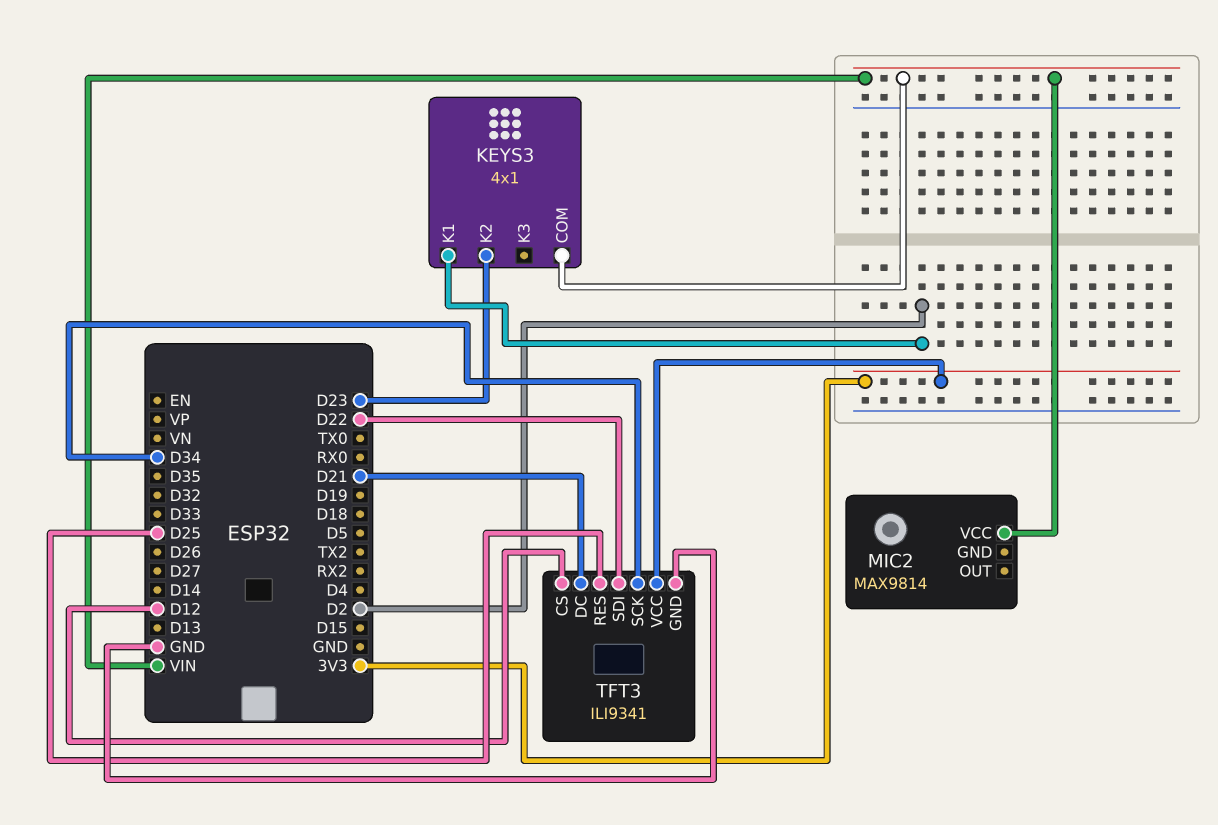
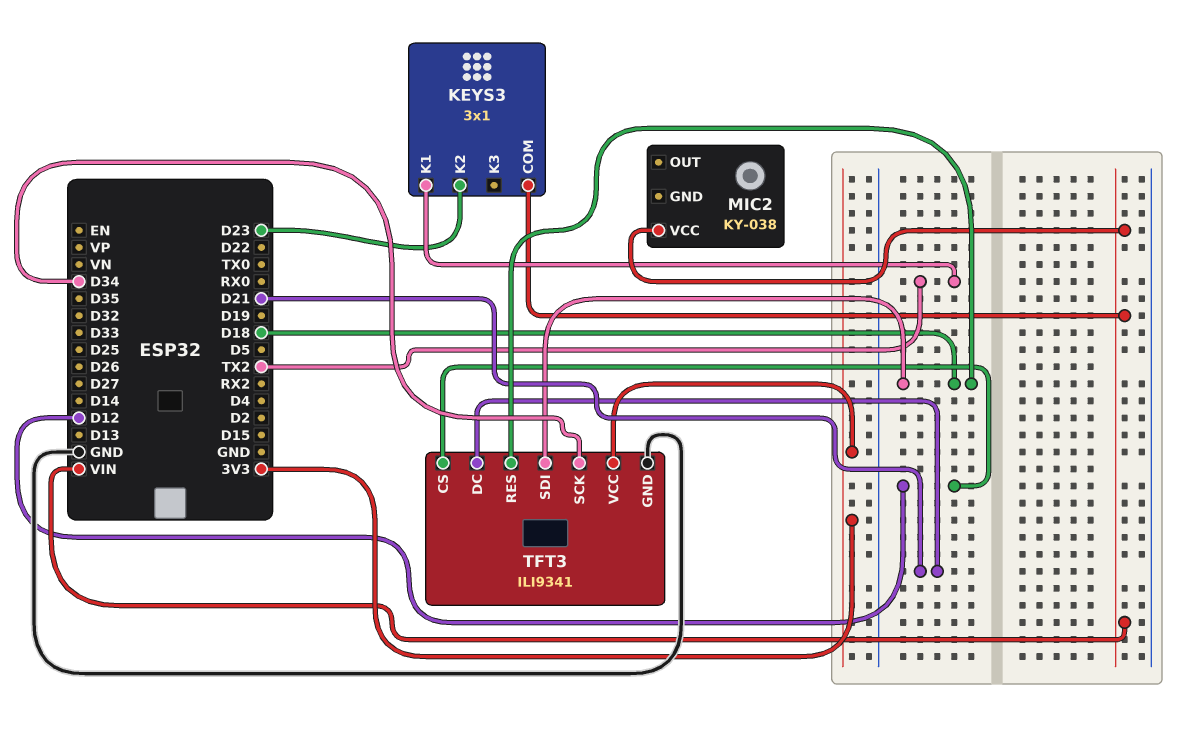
KEYS3: 4x1 -> 3x1
KEYS3 pin K1: D2 -> TX2
MIC2: MAX9814 -> KY-038
TFT3 pin RES: D25 -> D18
TFT3 pin SDI: D22 -> D18

